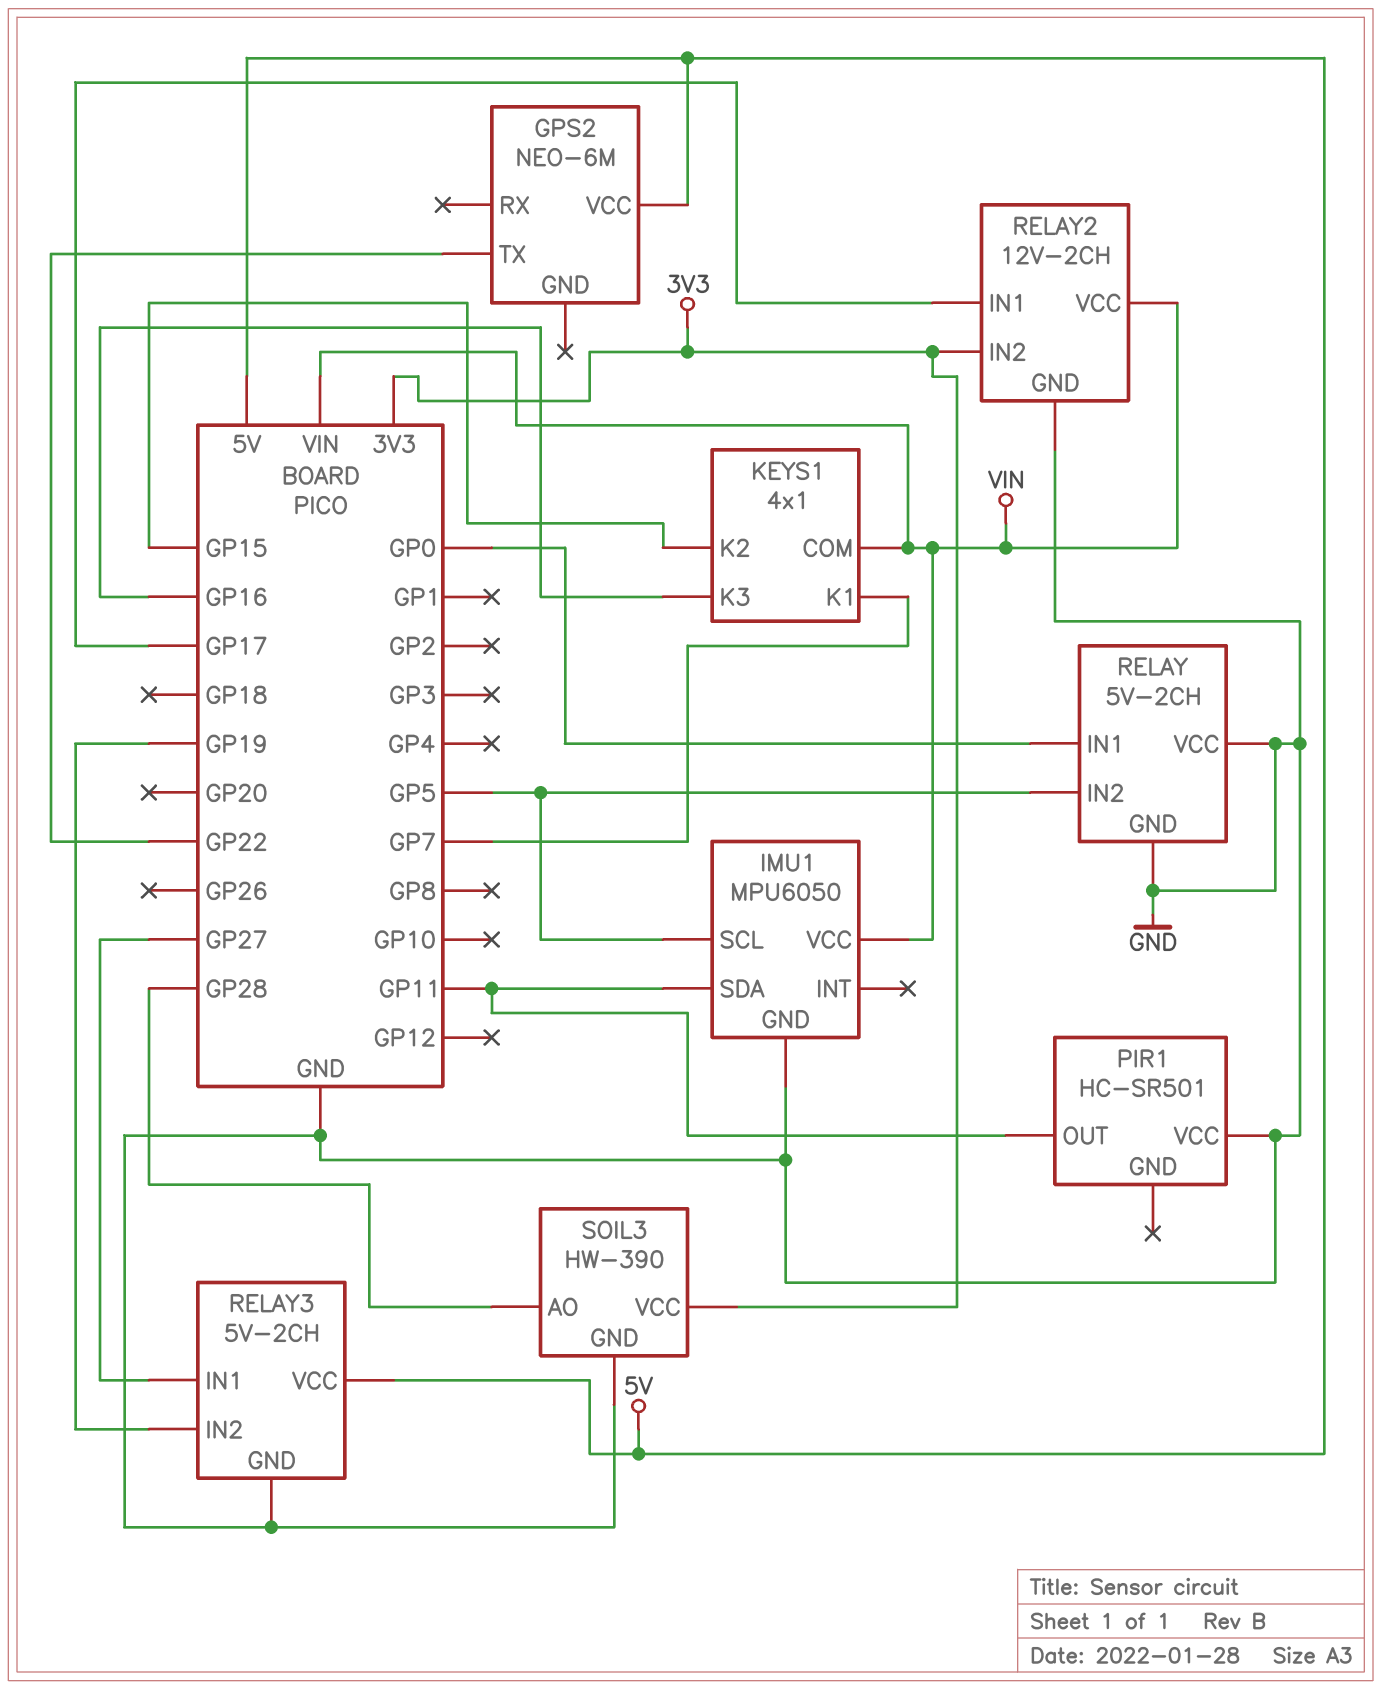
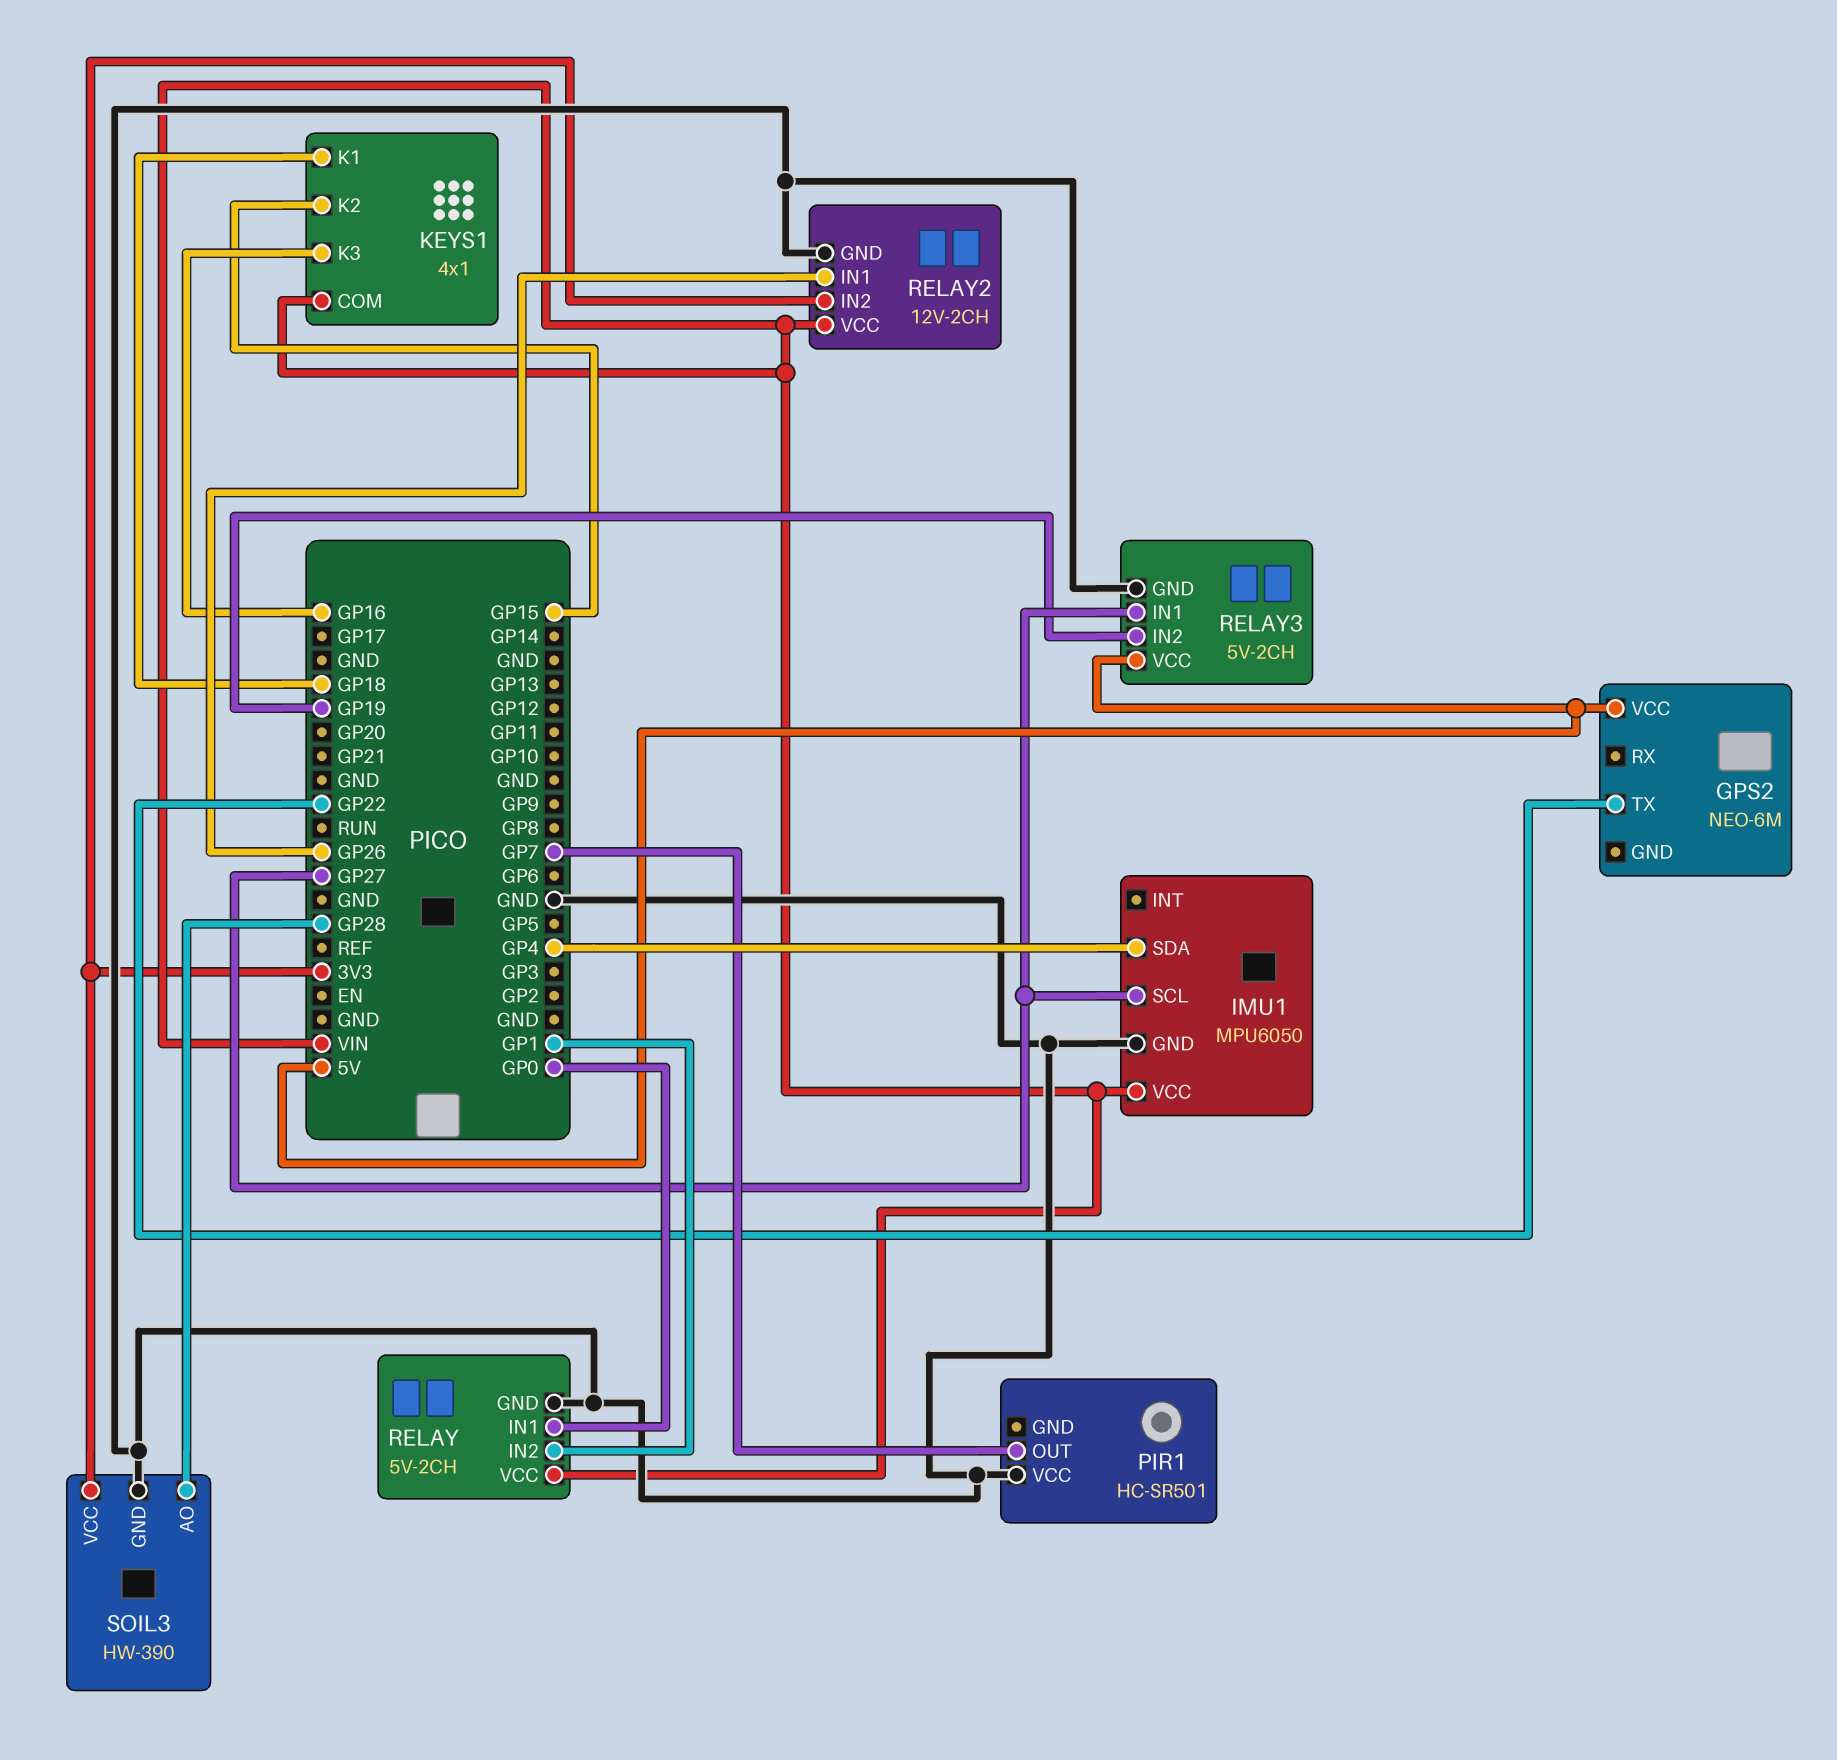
IMU1 pin SCL: GP5 -> GP27
IMU1 pin SDA: GP11 -> GP4
KEYS1 pin K1: GP7 -> GP18
PIR1 pin OUT: GP11 -> GP7
RELAY pin IN2: GP5 -> GP1
RELAY pin VCC: GND -> VIN
RELAY2 pin IN1: GP17 -> GP26

